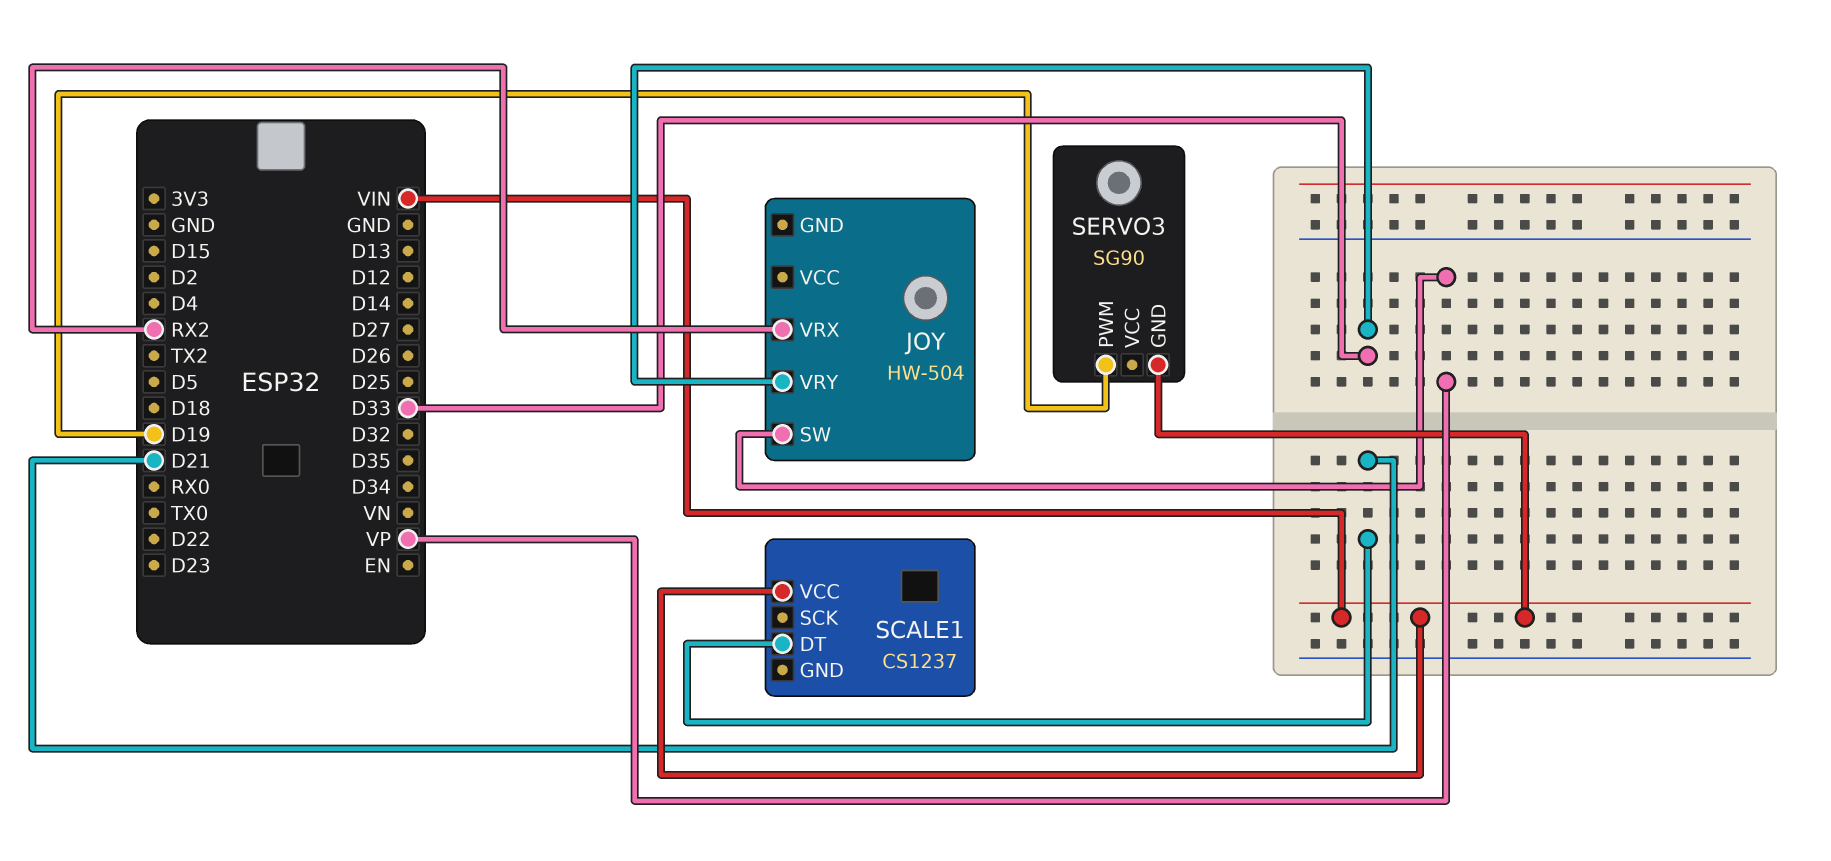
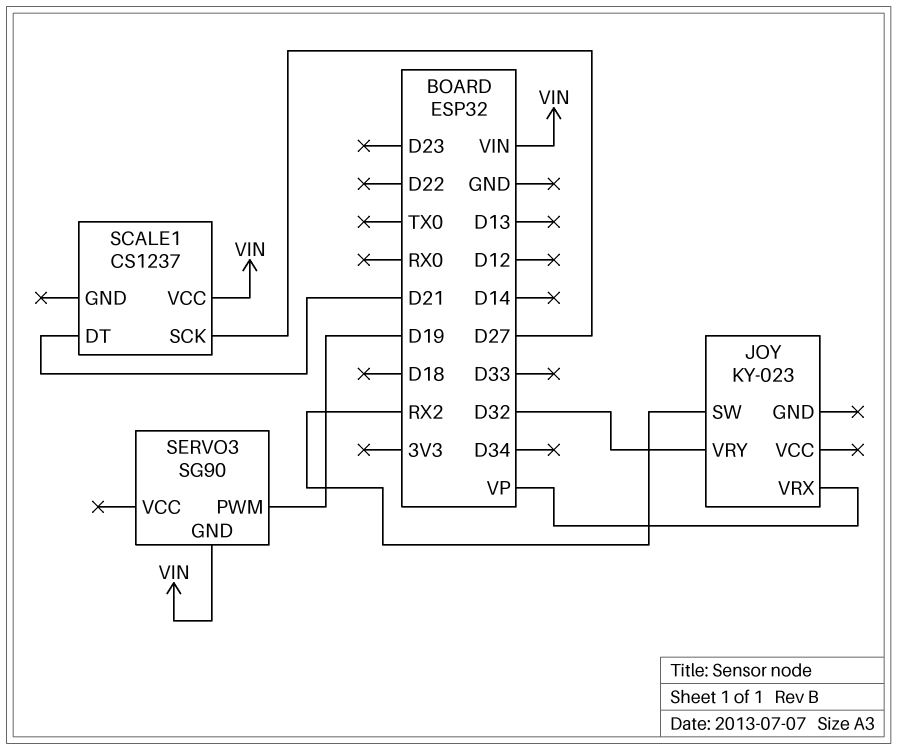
JOY: HW-504 -> KY-023
JOY pin SW: VP -> RX2
JOY pin VRX: RX2 -> VP
JOY pin VRY: D33 -> D32
SCALE1 pin SCK: none -> D27

